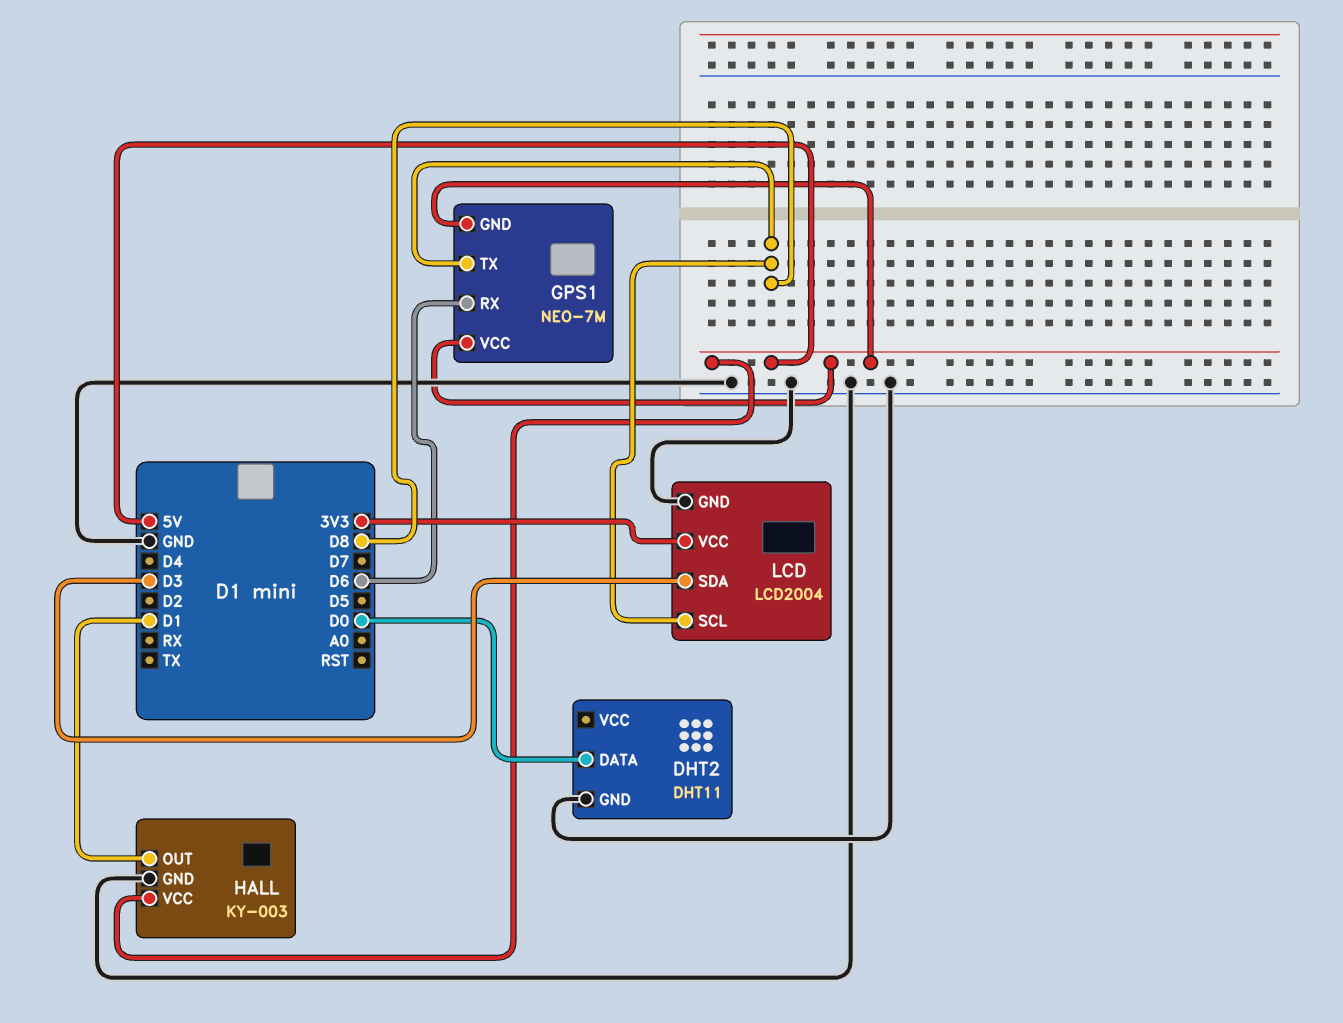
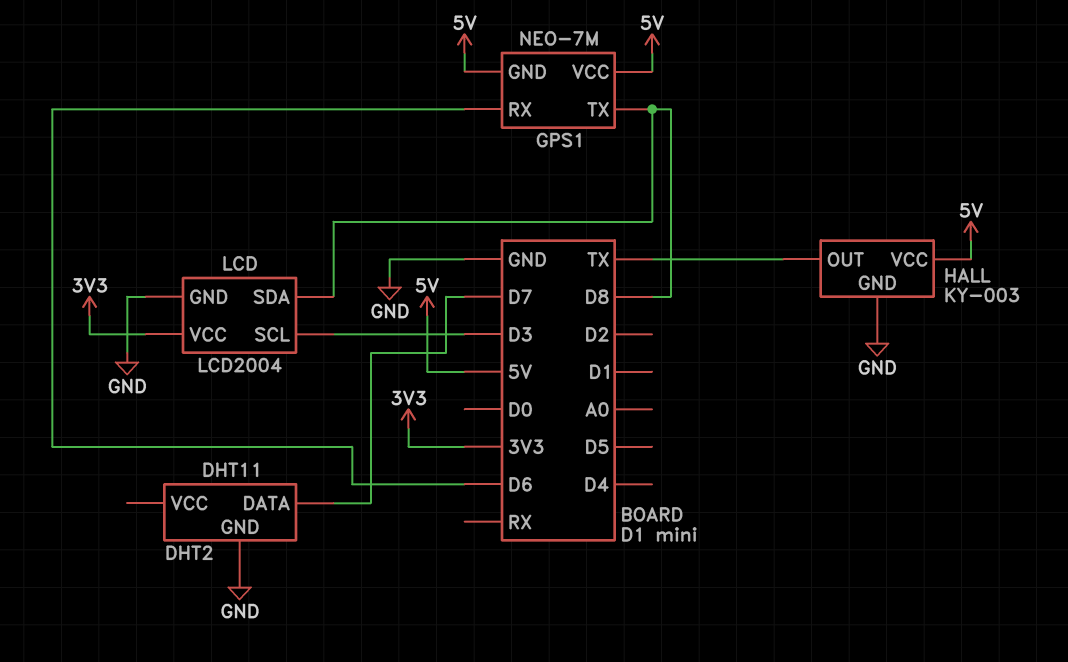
DHT2 pin DATA: D0 -> D7
HALL pin OUT: D1 -> TX
LCD pin SCL: D8 -> D3
LCD pin SDA: D3 -> D8

